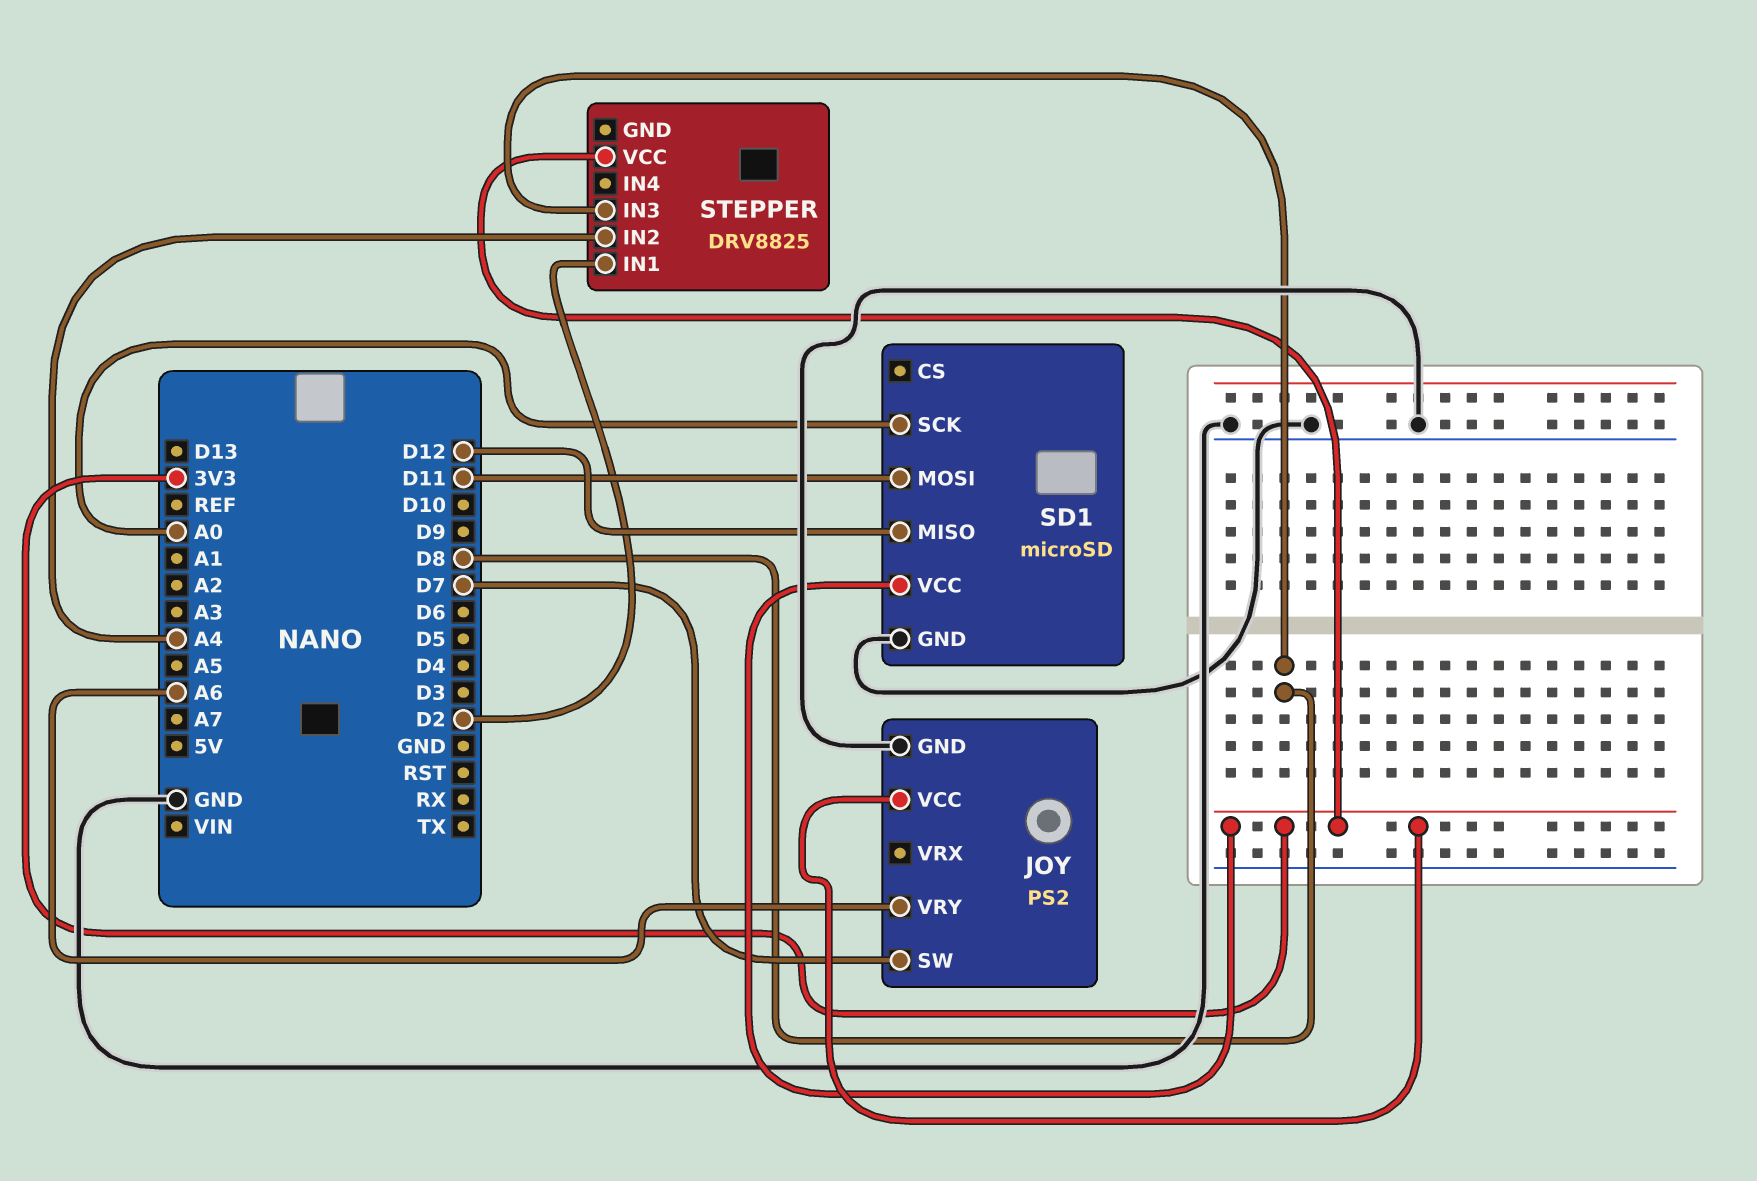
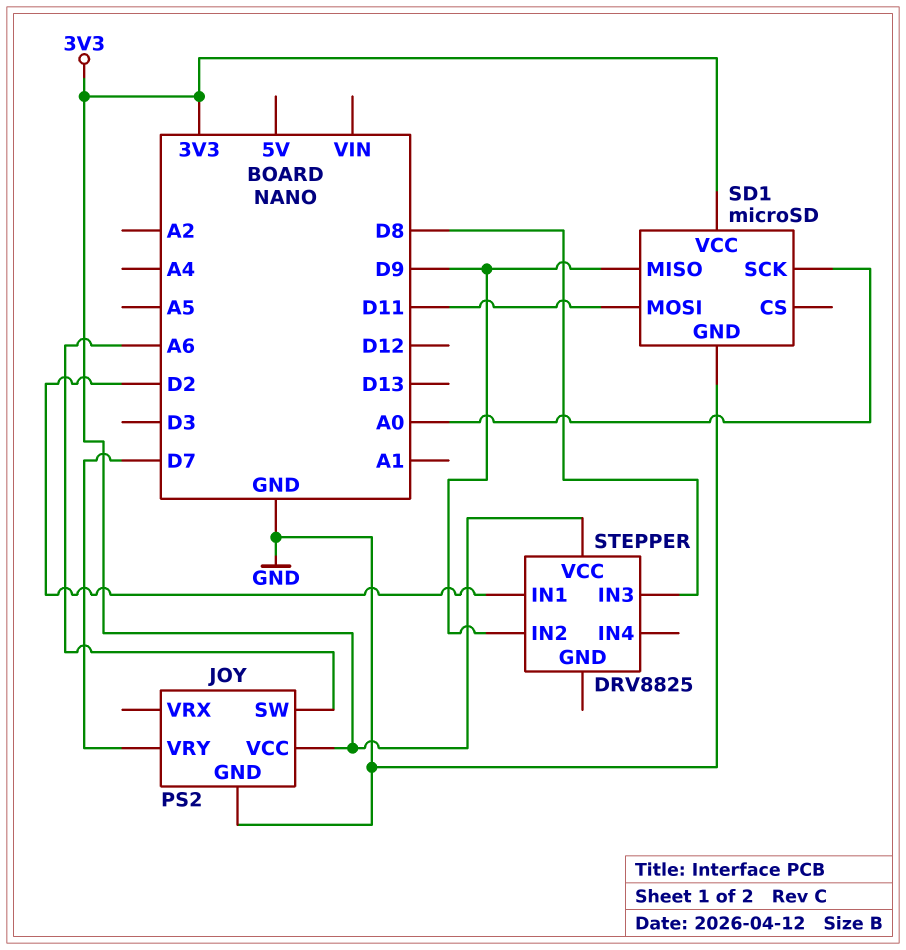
JOY pin SW: D7 -> A6
JOY pin VRY: A6 -> D7
SD1 pin MISO: D12 -> D9
STEPPER pin IN2: A4 -> D9

